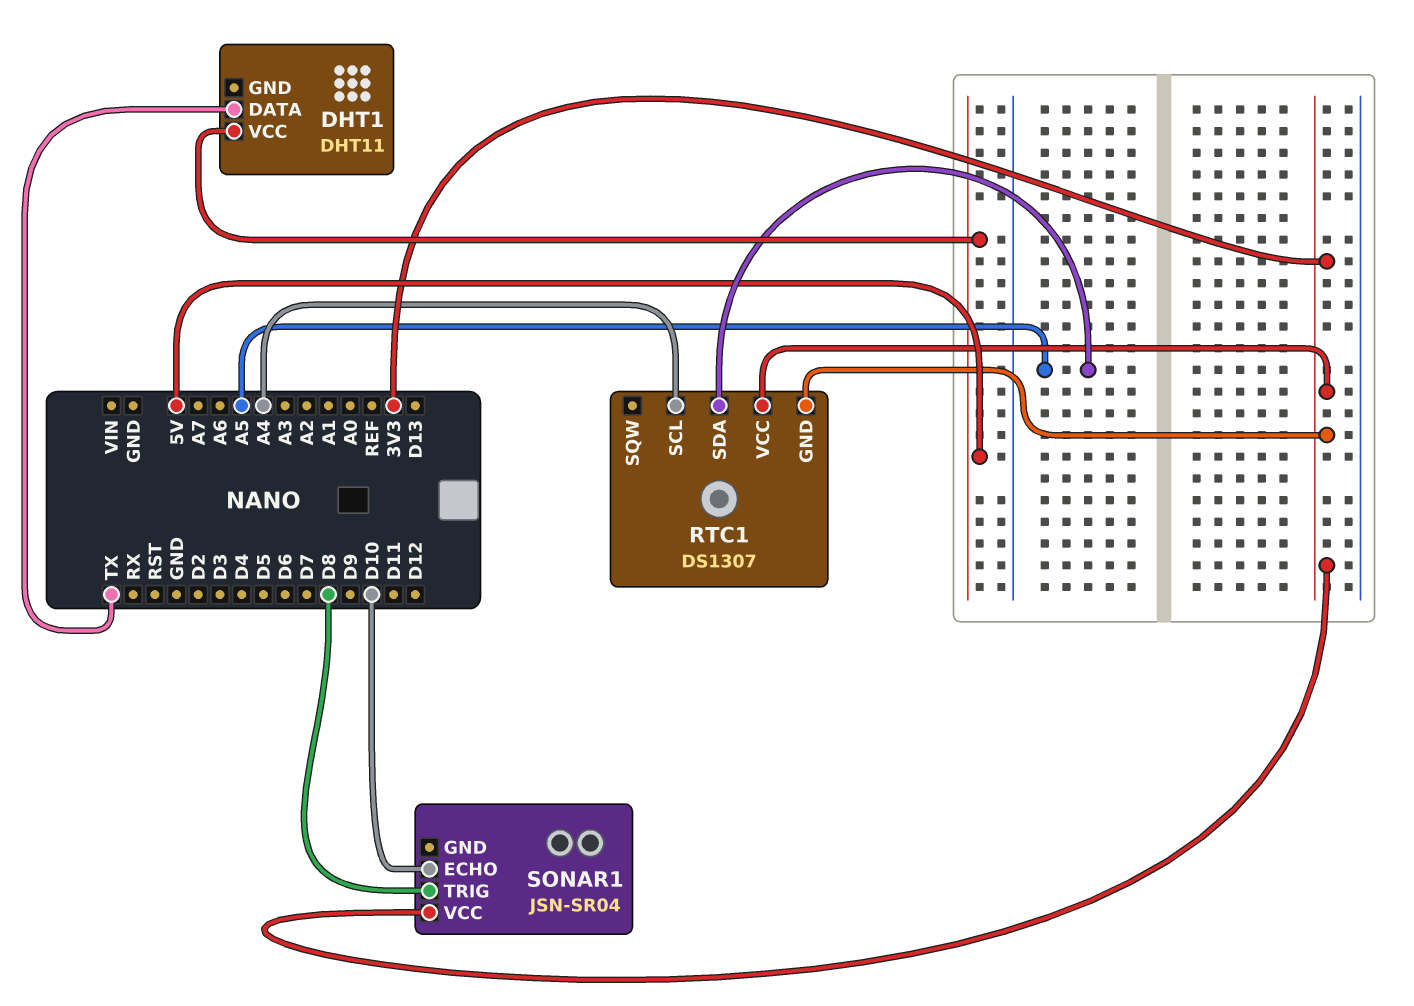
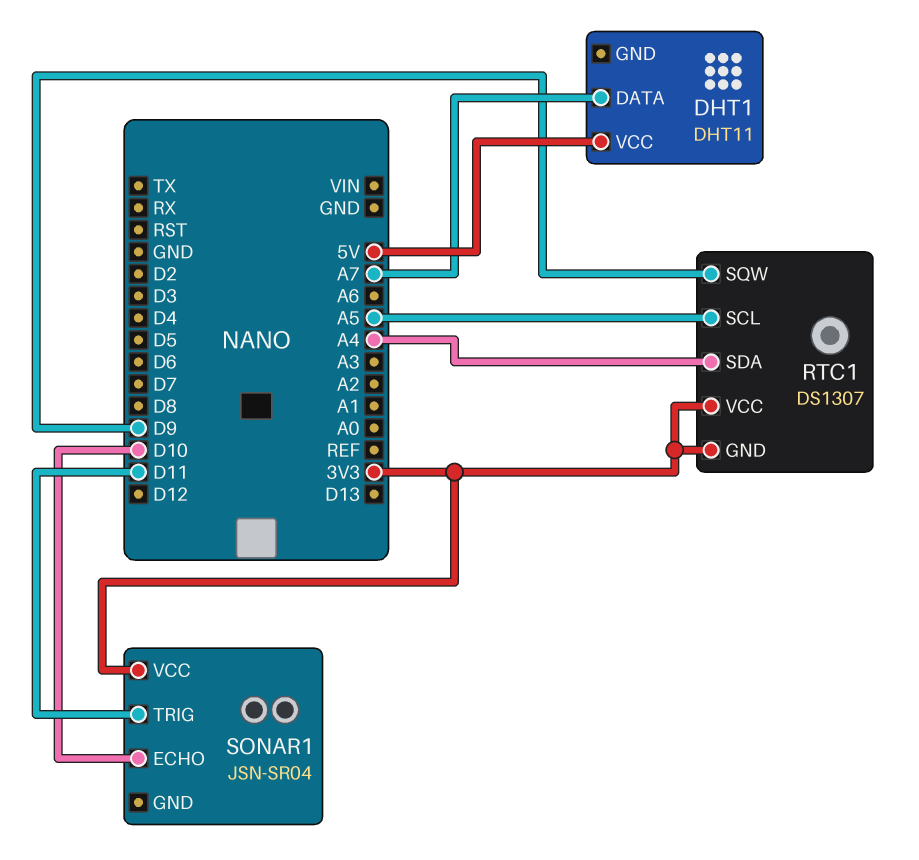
DHT1 pin DATA: TX -> A7
RTC1 pin SCL: A4 -> A5
RTC1 pin SDA: A5 -> A4
RTC1 pin SQW: none -> D9
SONAR1 pin TRIG: D8 -> D11

